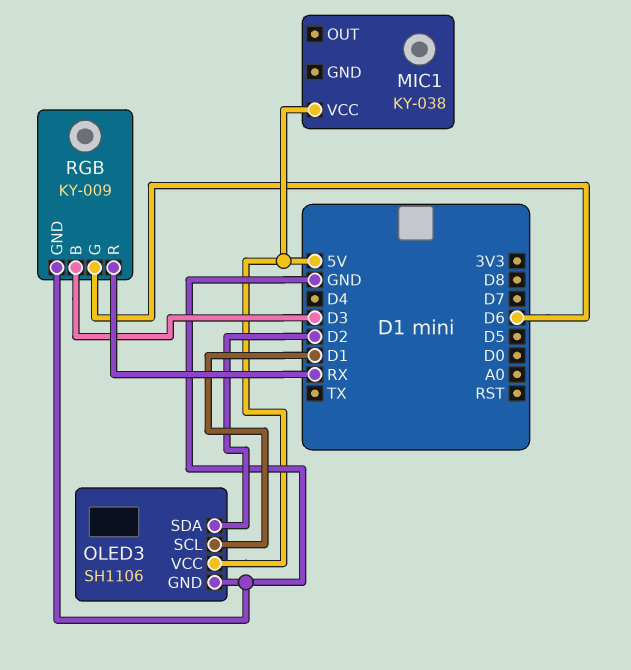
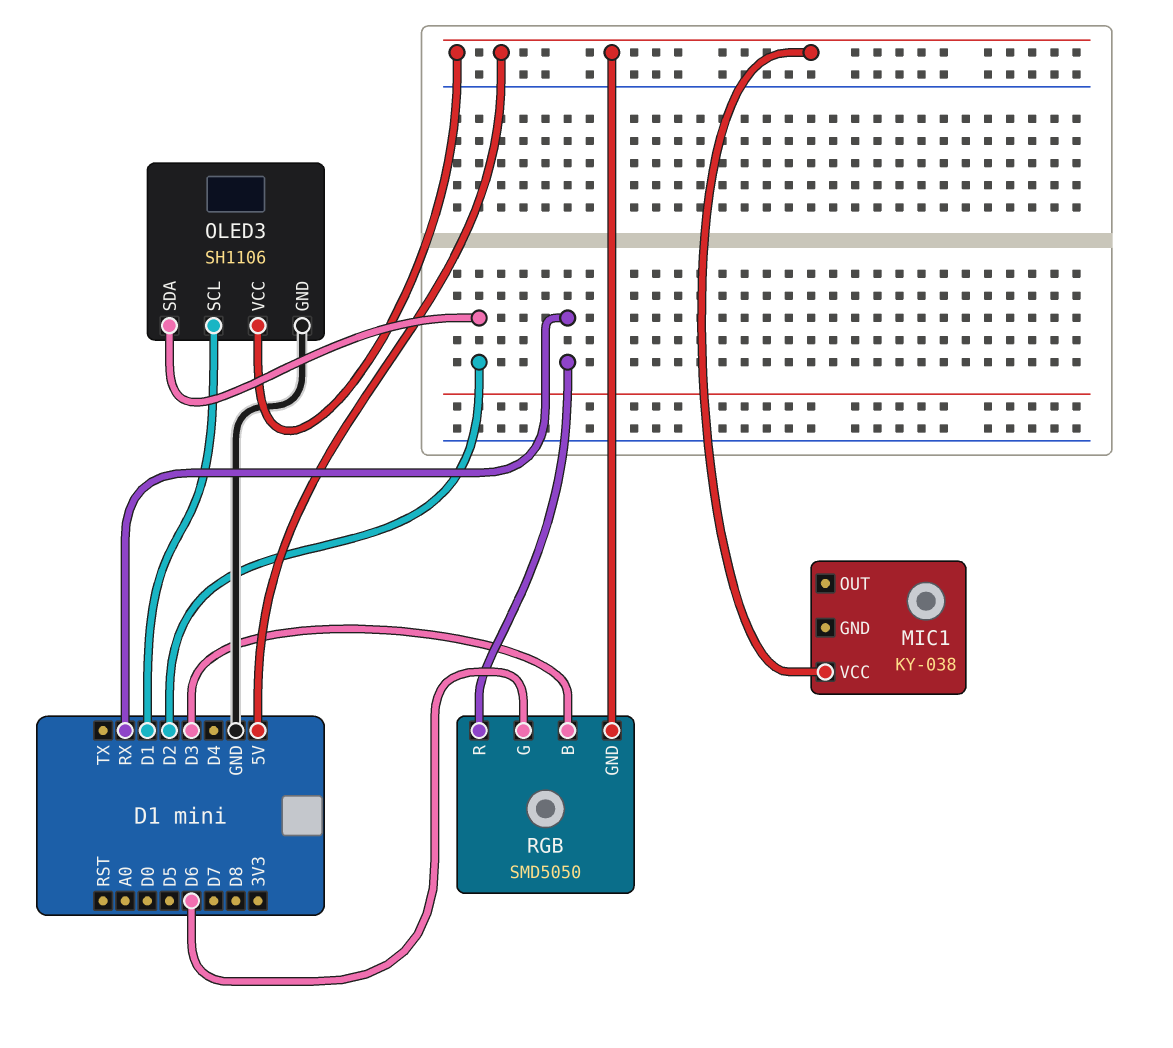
RGB: KY-009 -> SMD5050
RGB pin GND: GND -> 5V

